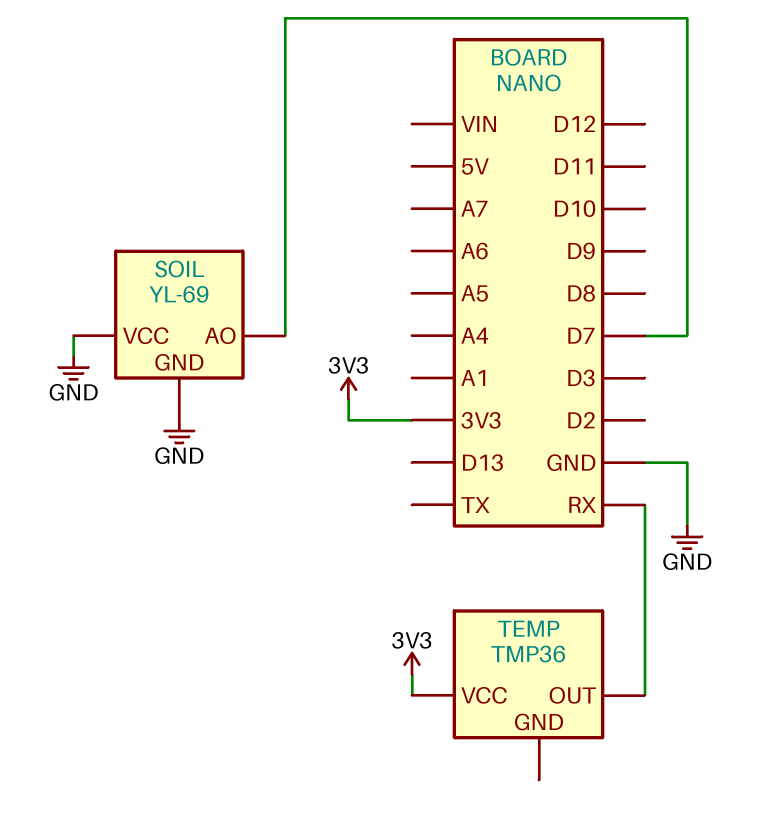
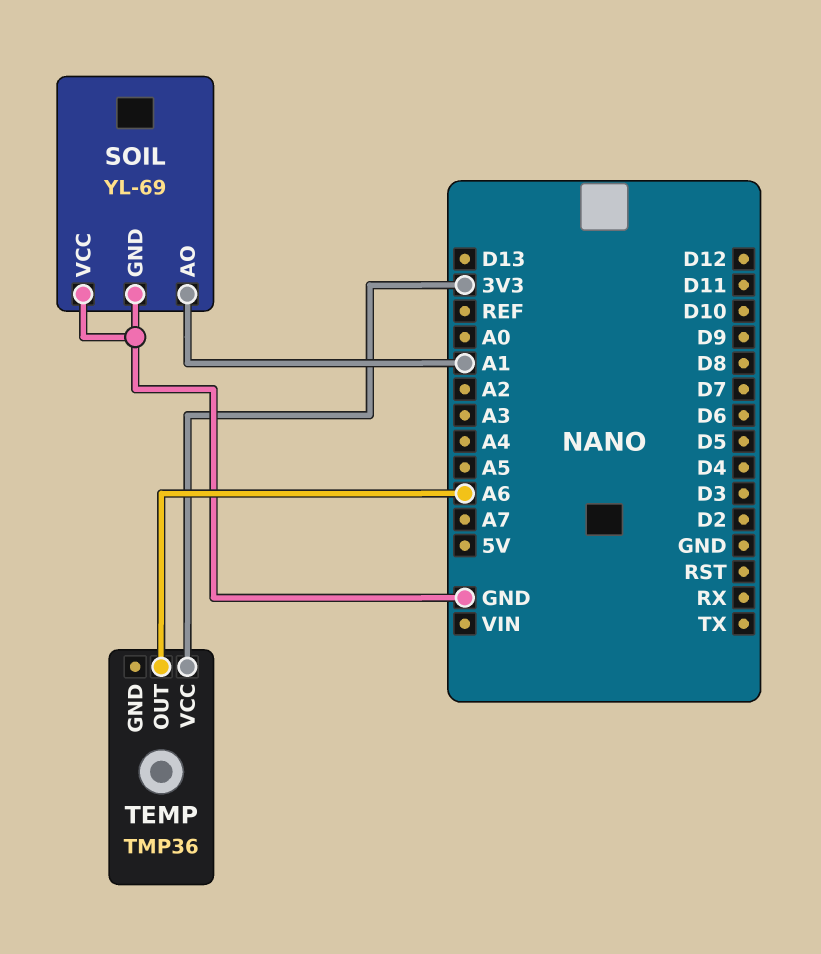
SOIL pin AO: D7 -> A1
TEMP pin OUT: RX -> A6

